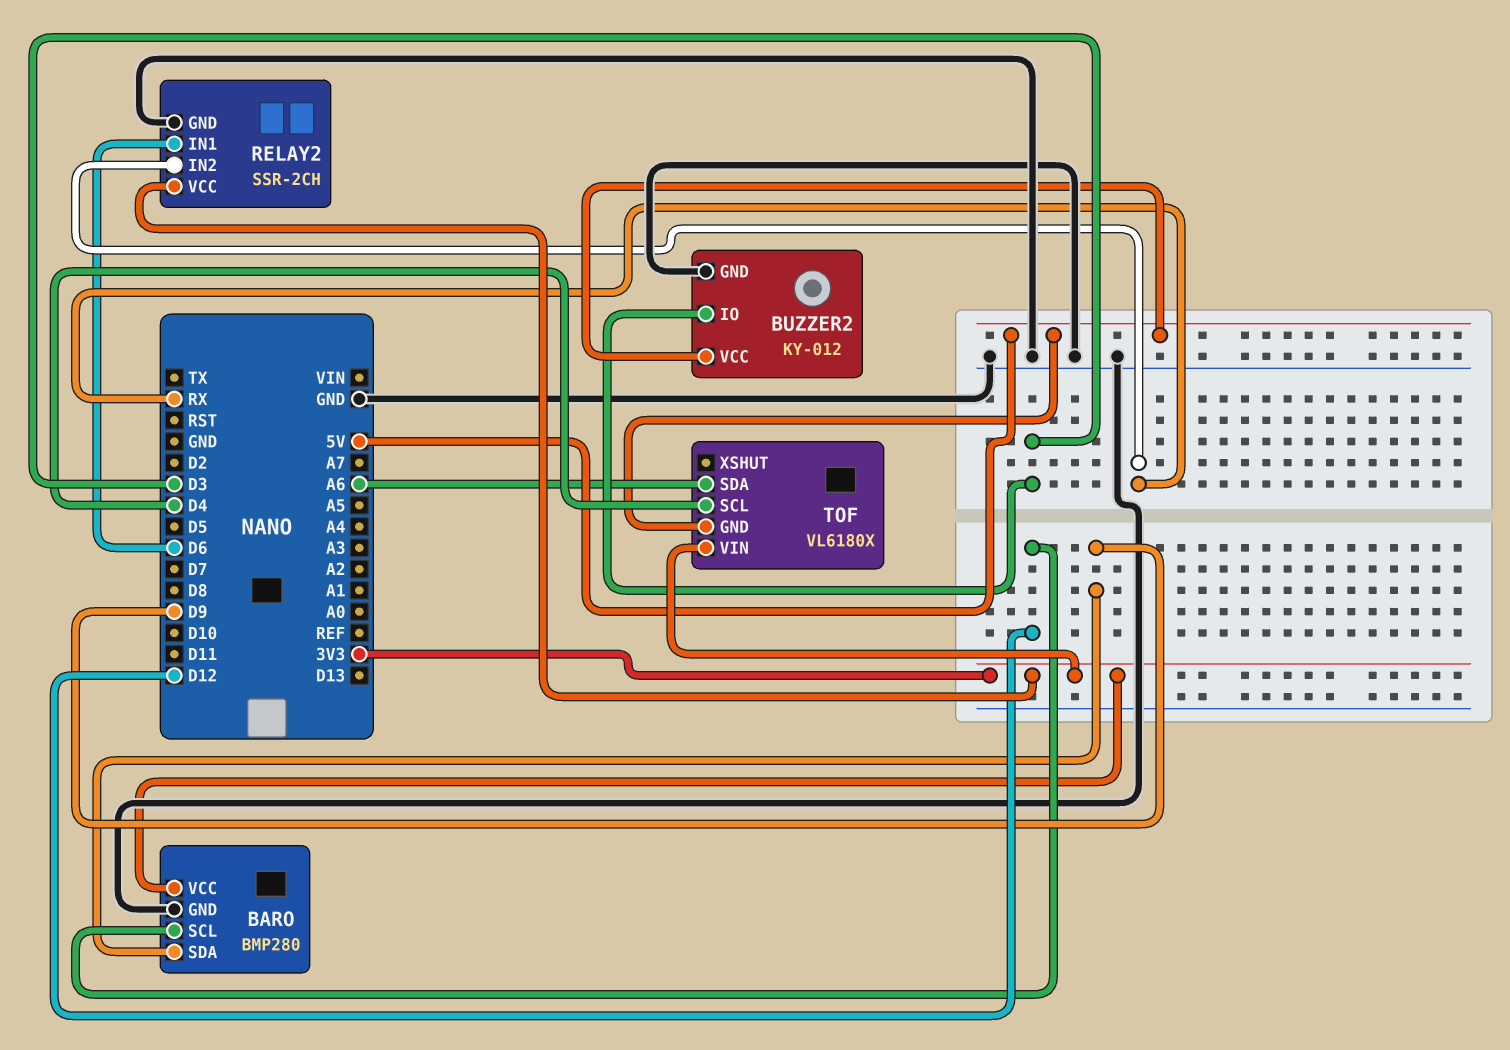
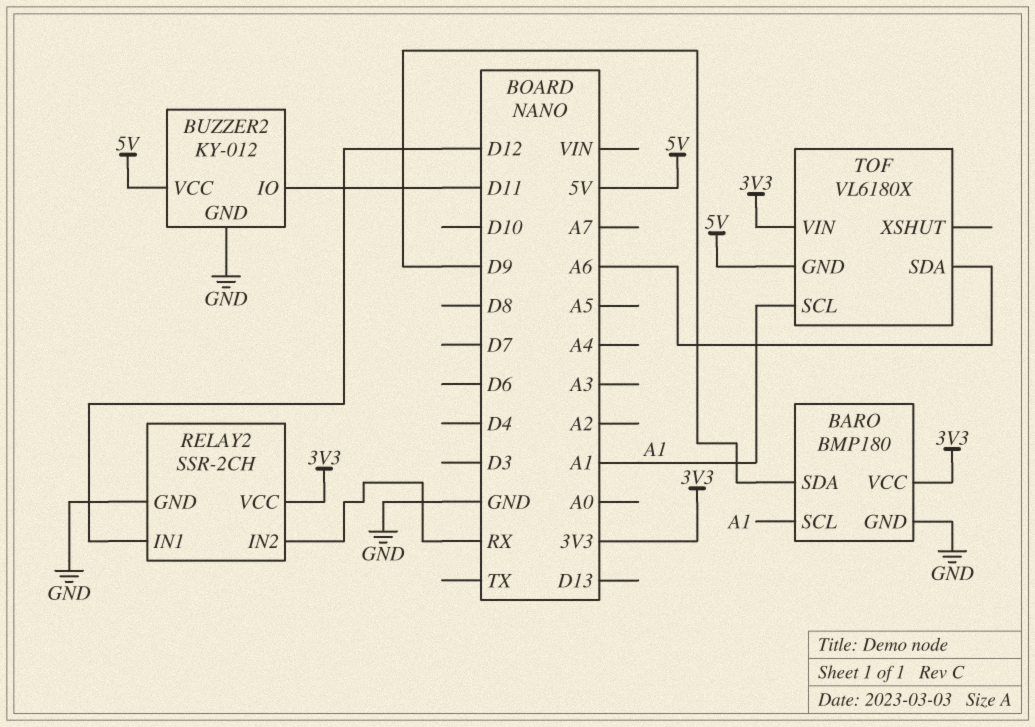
BARO: BMP280 -> BMP180
BARO pin SCL: D12 -> A1
BUZZER2 pin IO: D3 -> D11
RELAY2 pin IN1: D6 -> D12
TOF pin SCL: D4 -> A1

